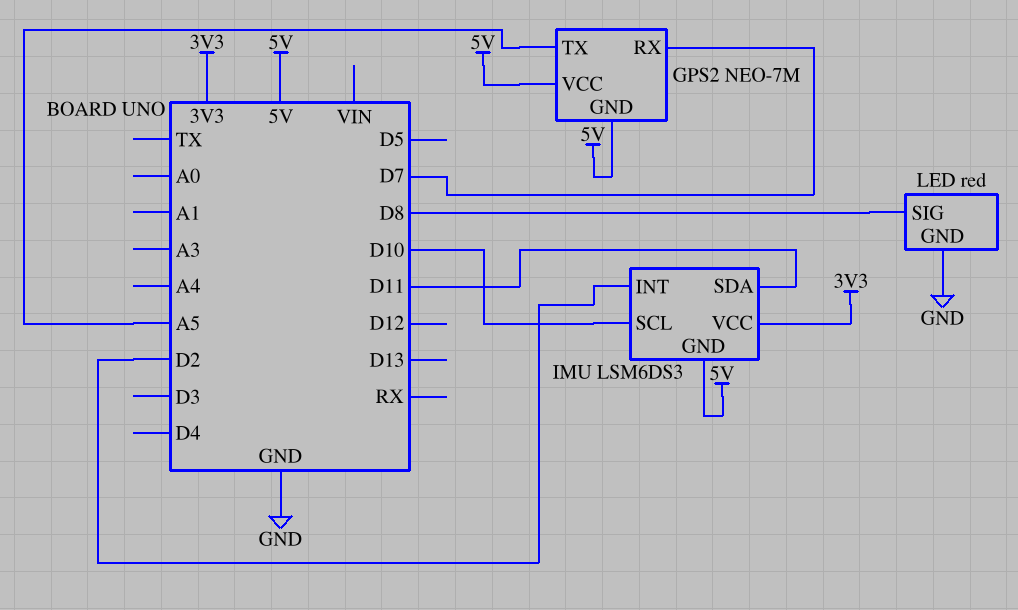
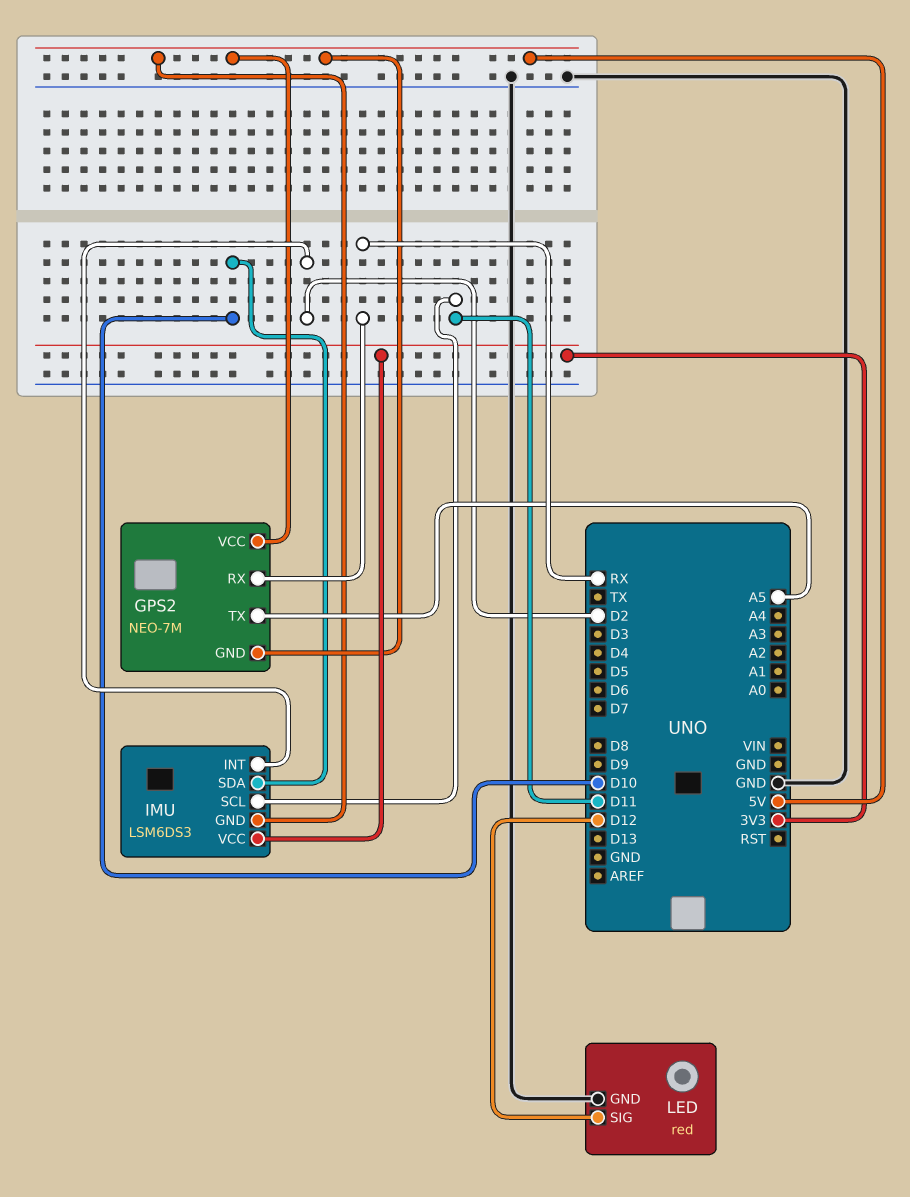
GPS2 pin RX: D7 -> RX
IMU pin SCL: D10 -> D11
IMU pin SDA: D11 -> D10
LED pin SIG: D8 -> D12

